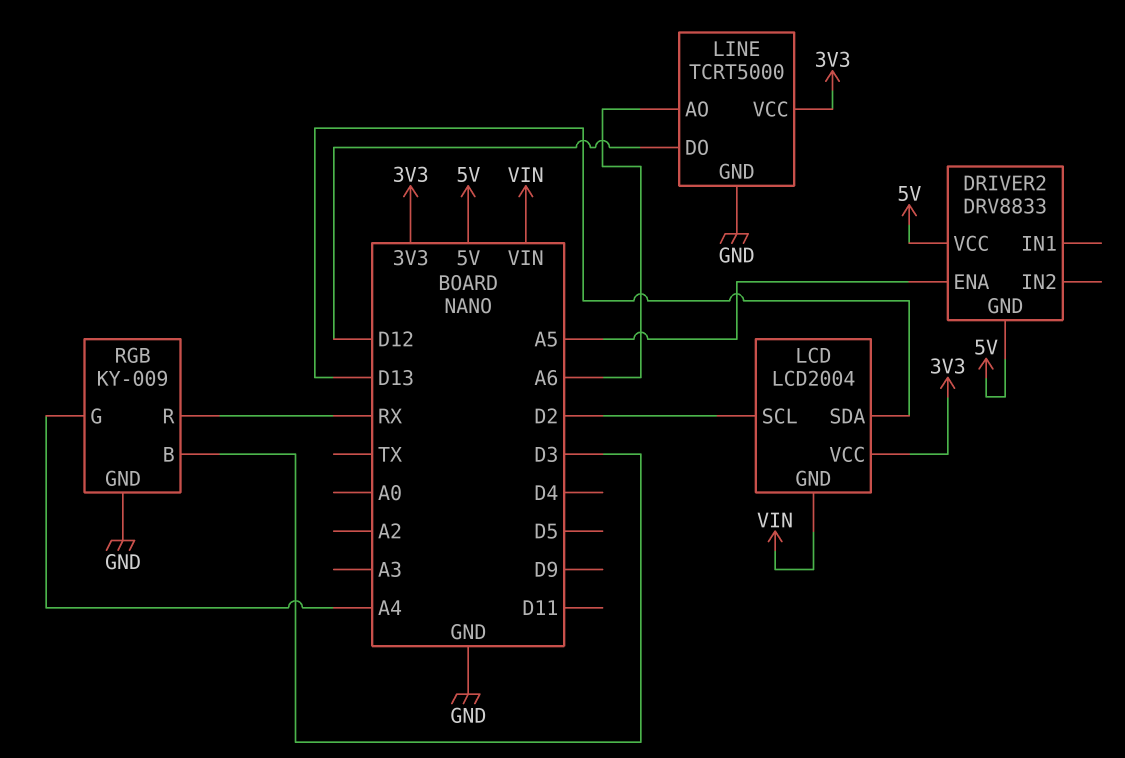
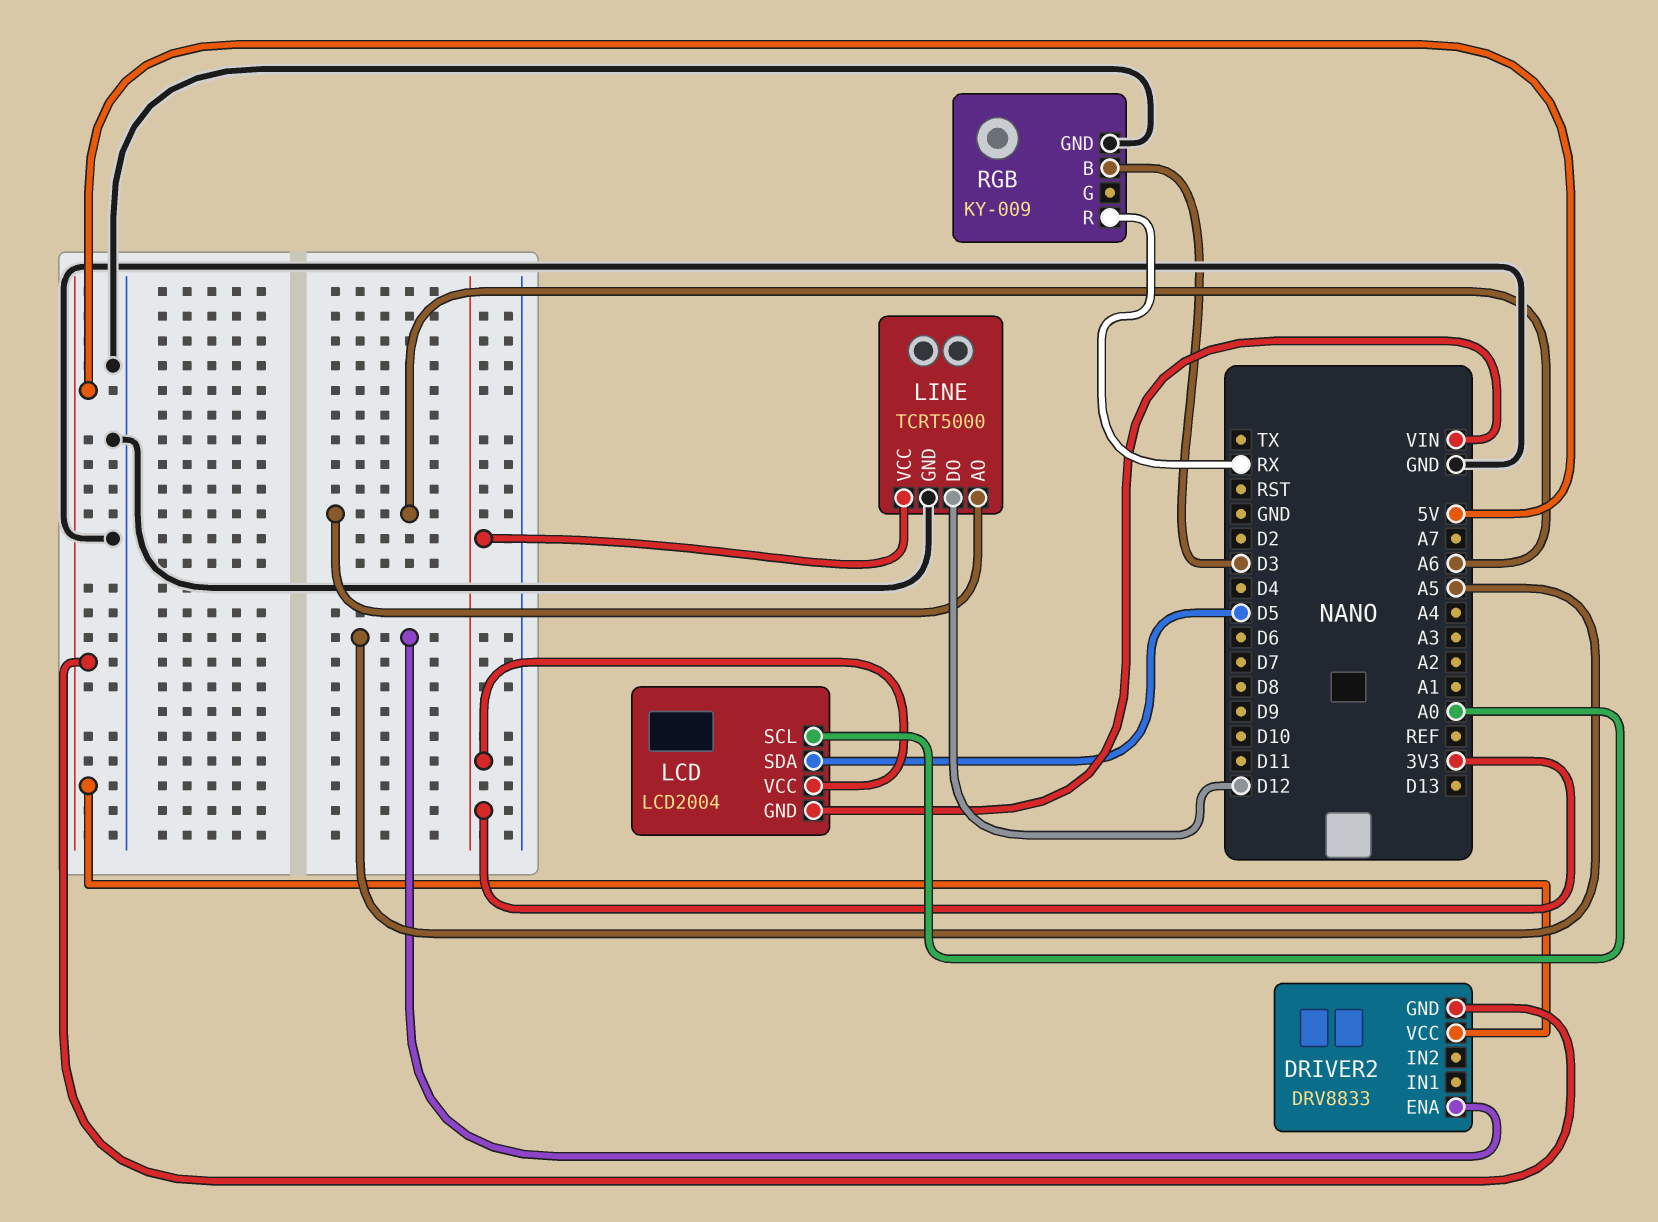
LCD pin SCL: D2 -> A0
LCD pin SDA: D13 -> D5
RGB pin G: A4 -> none

